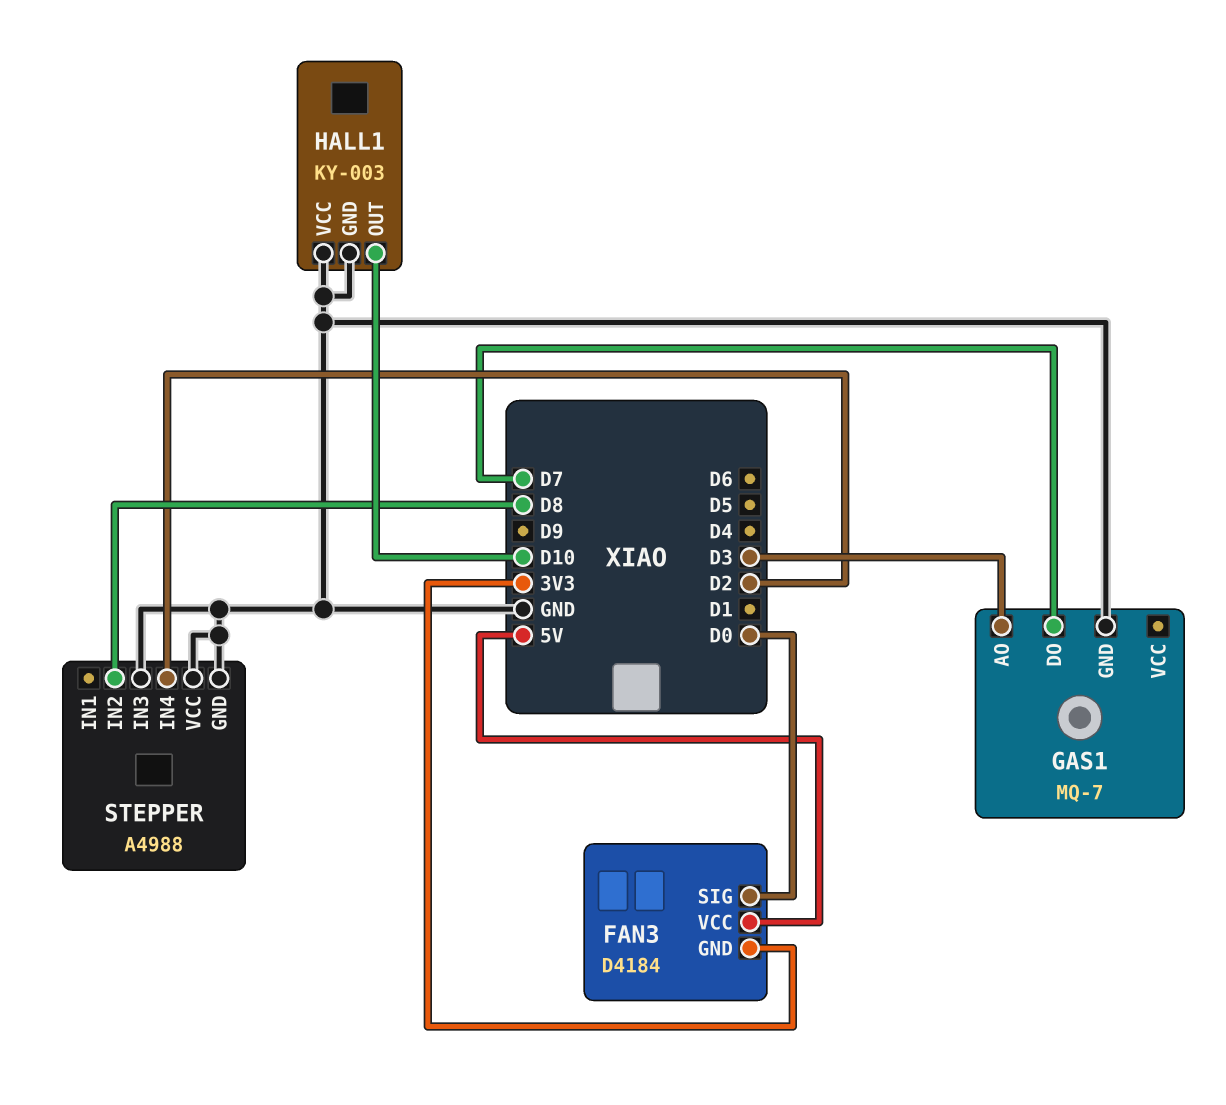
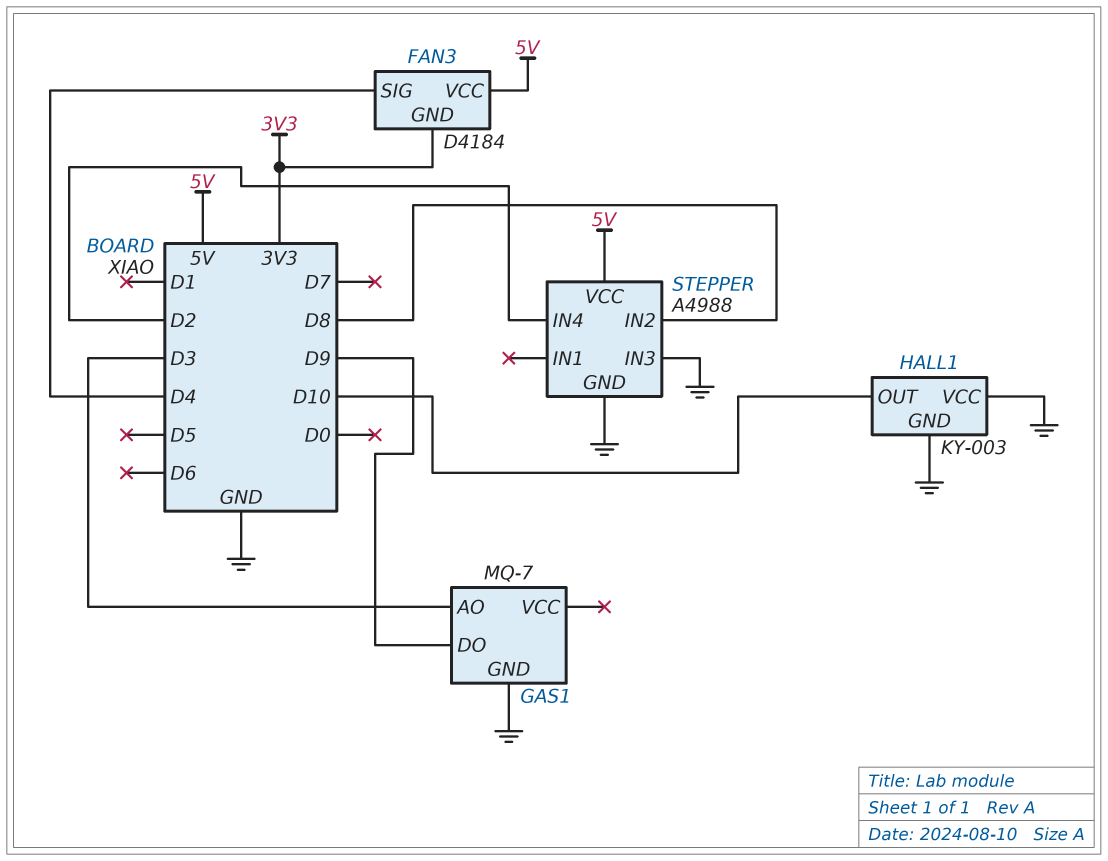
FAN3 pin SIG: D0 -> D4
GAS1 pin DO: D7 -> D9
STEPPER pin VCC: GND -> 5V

